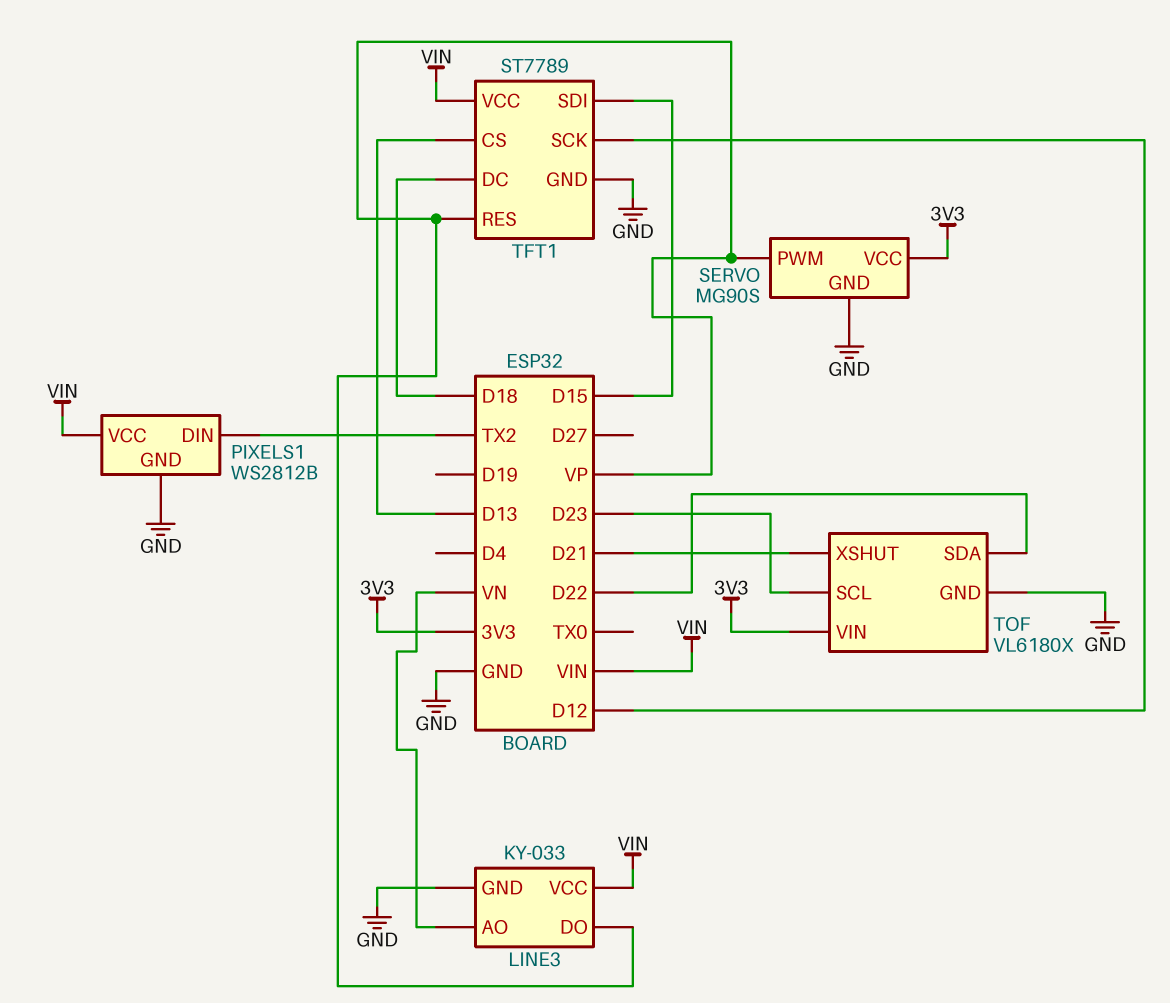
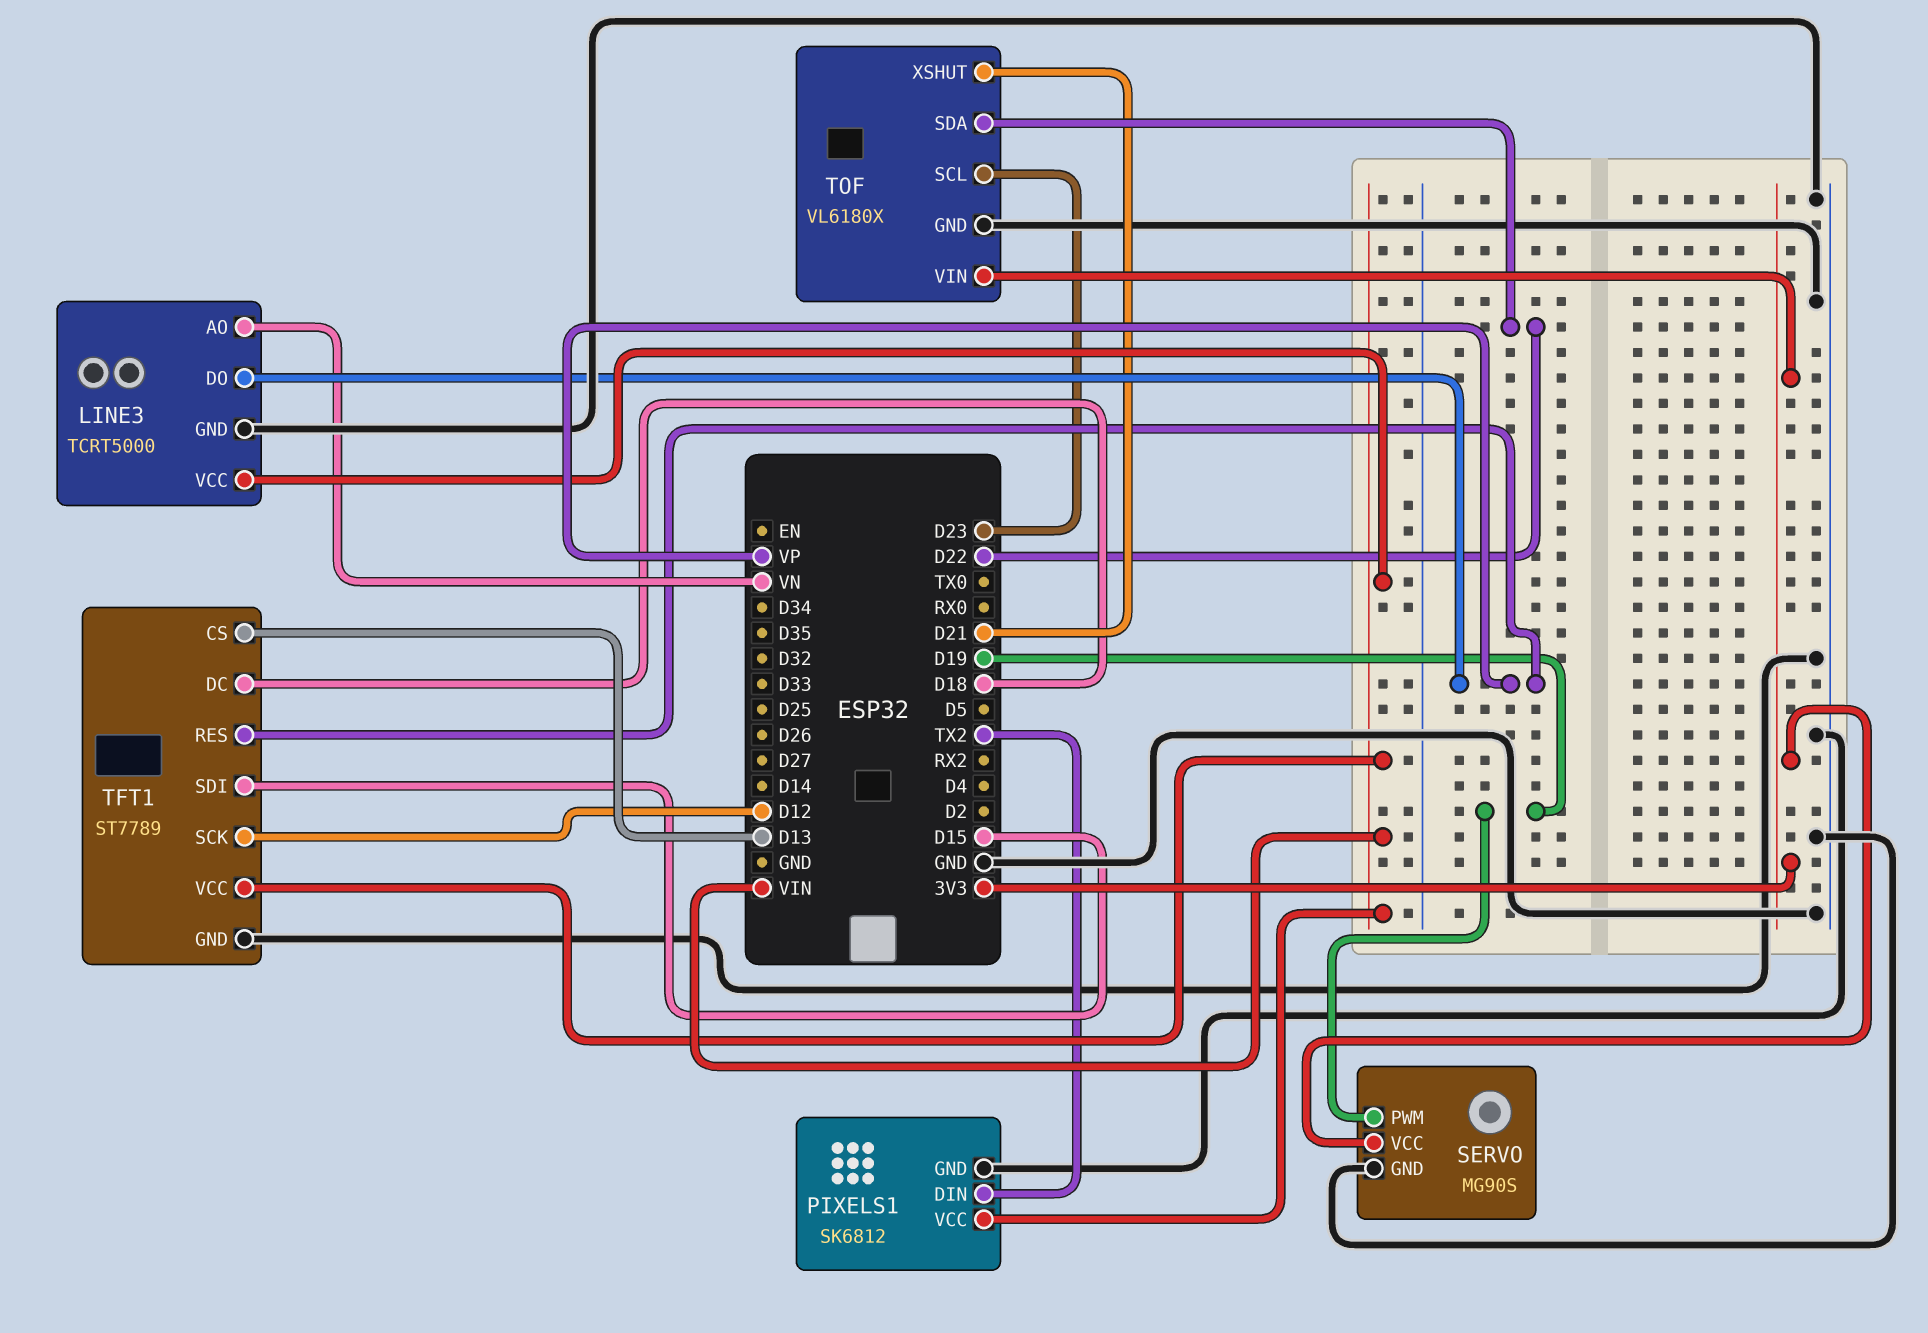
LINE3: KY-033 -> TCRT5000
PIXELS1: WS2812B -> SK6812
SERVO pin PWM: VP -> D19

